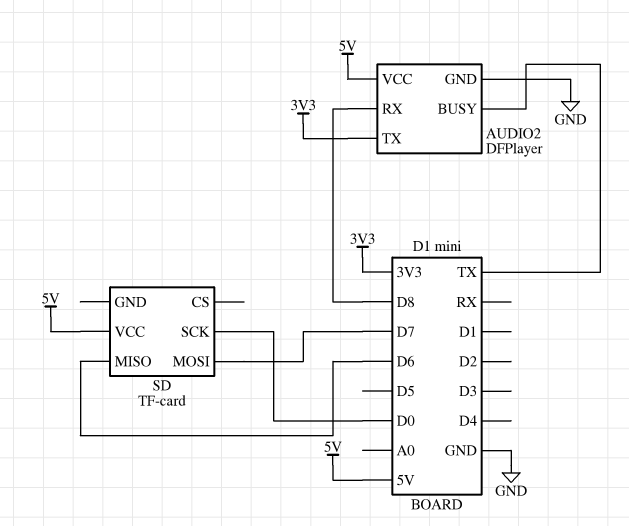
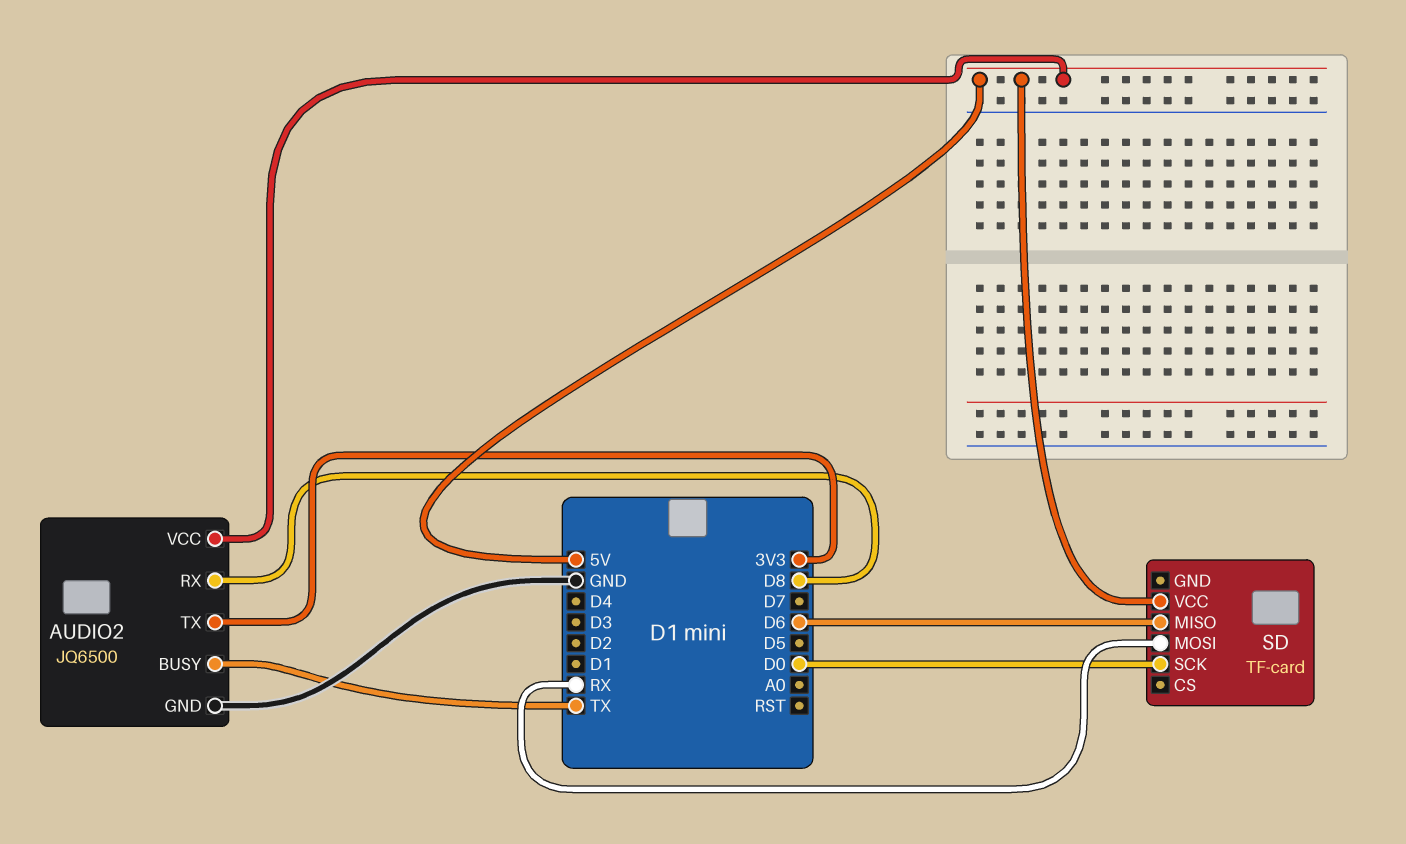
AUDIO2: DFPlayer -> JQ6500
SD pin MOSI: D7 -> RX

